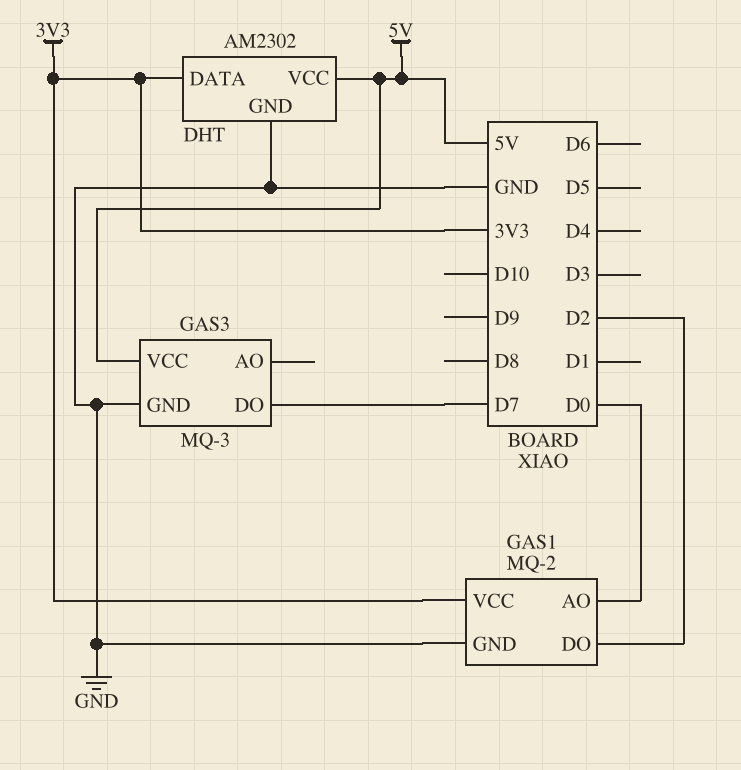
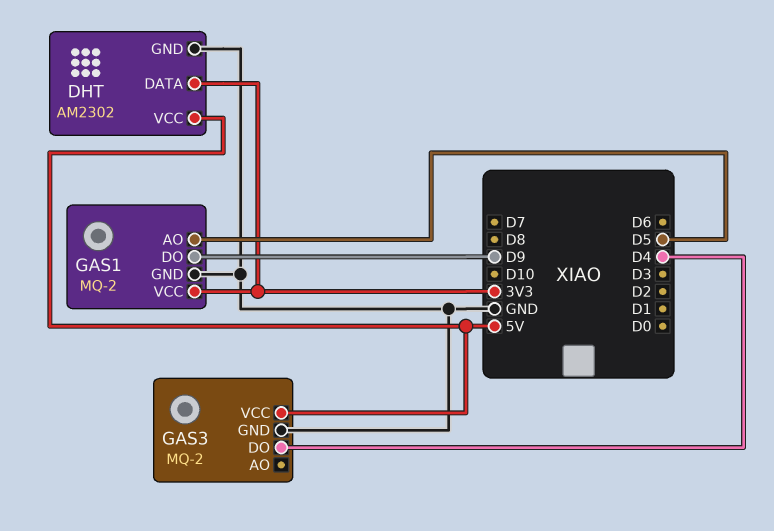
GAS1 pin AO: D0 -> D5
GAS1 pin DO: D2 -> D9
GAS3: MQ-3 -> MQ-2
GAS3 pin DO: D7 -> D4

